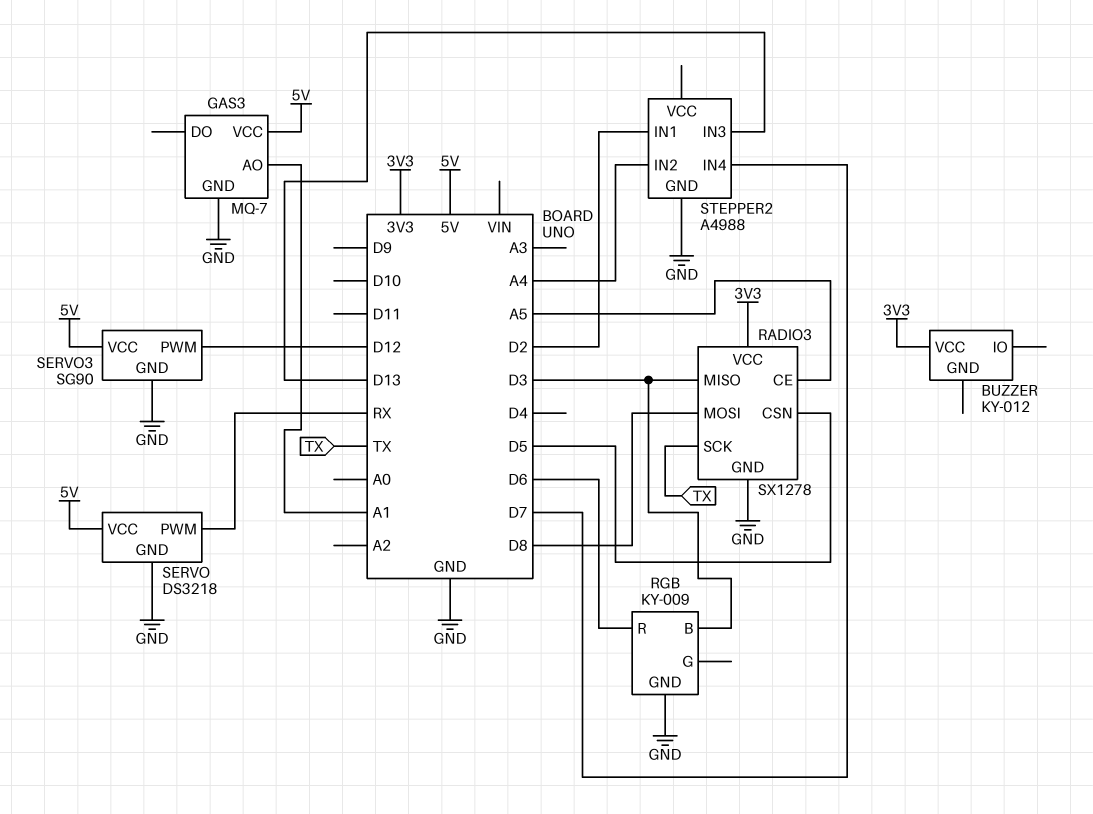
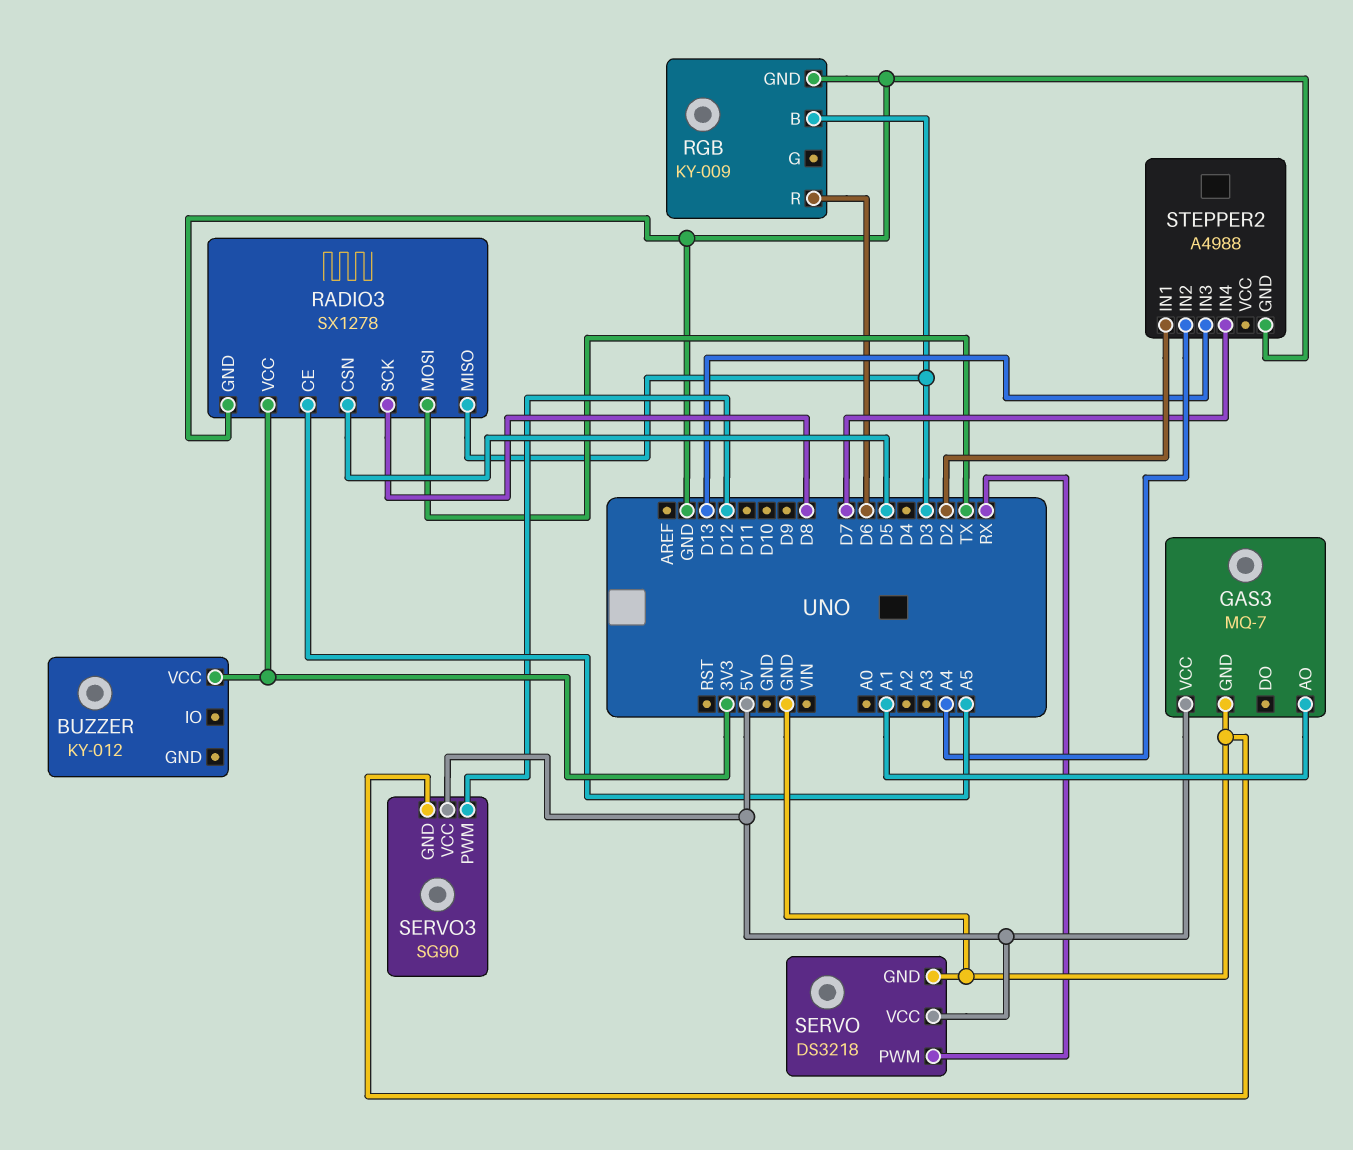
RADIO3 pin MOSI: D8 -> TX
RADIO3 pin SCK: TX -> D8

